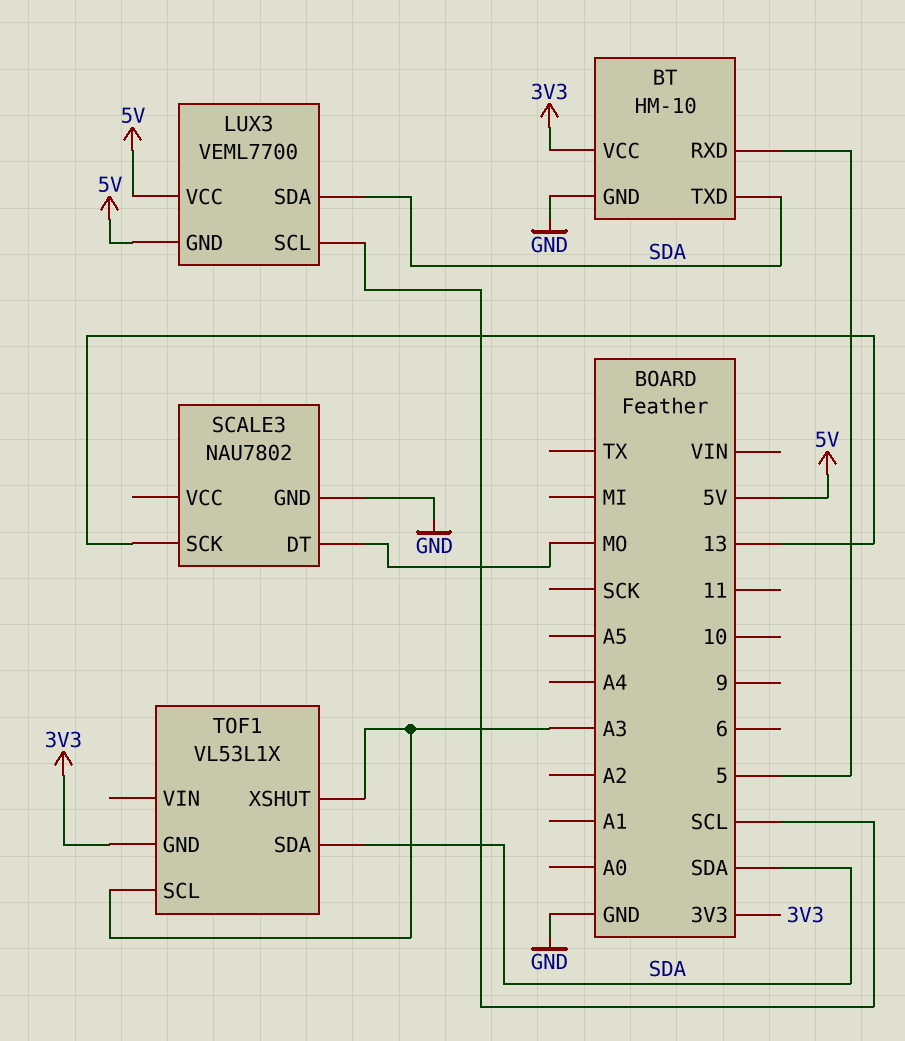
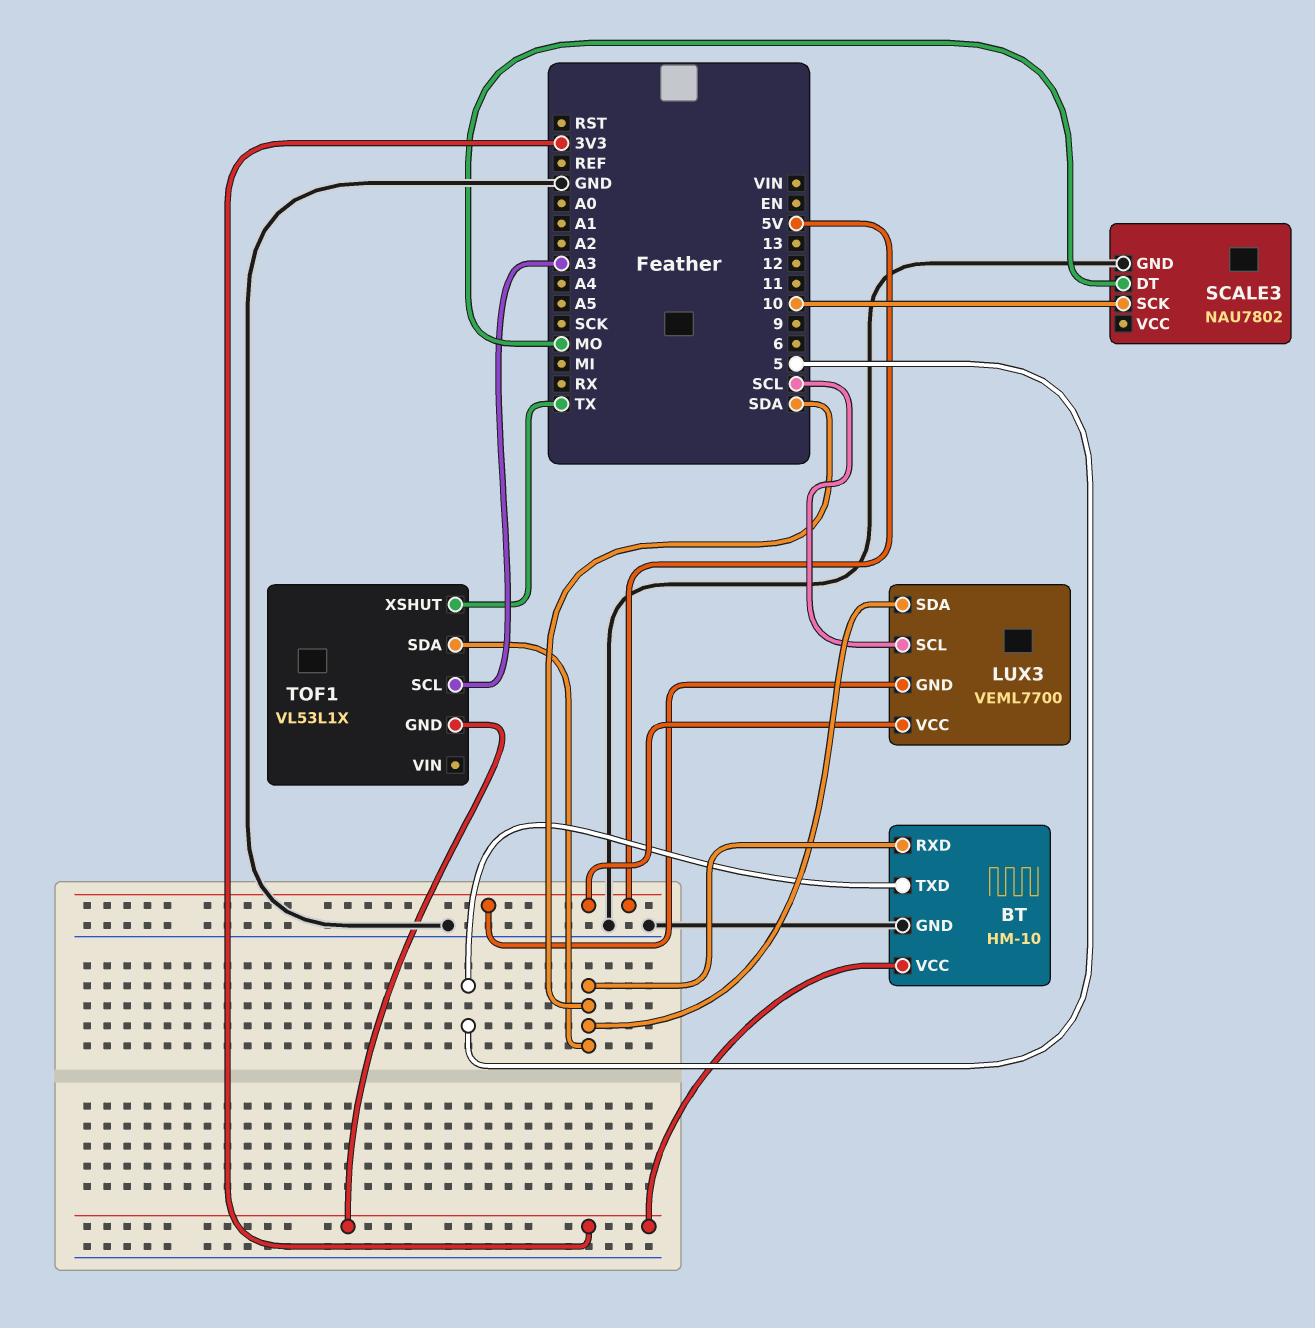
BT pin RXD: 5 -> SDA
BT pin TXD: SDA -> 5
SCALE3 pin SCK: 13 -> 10
TOF1 pin XSHUT: A3 -> TX

